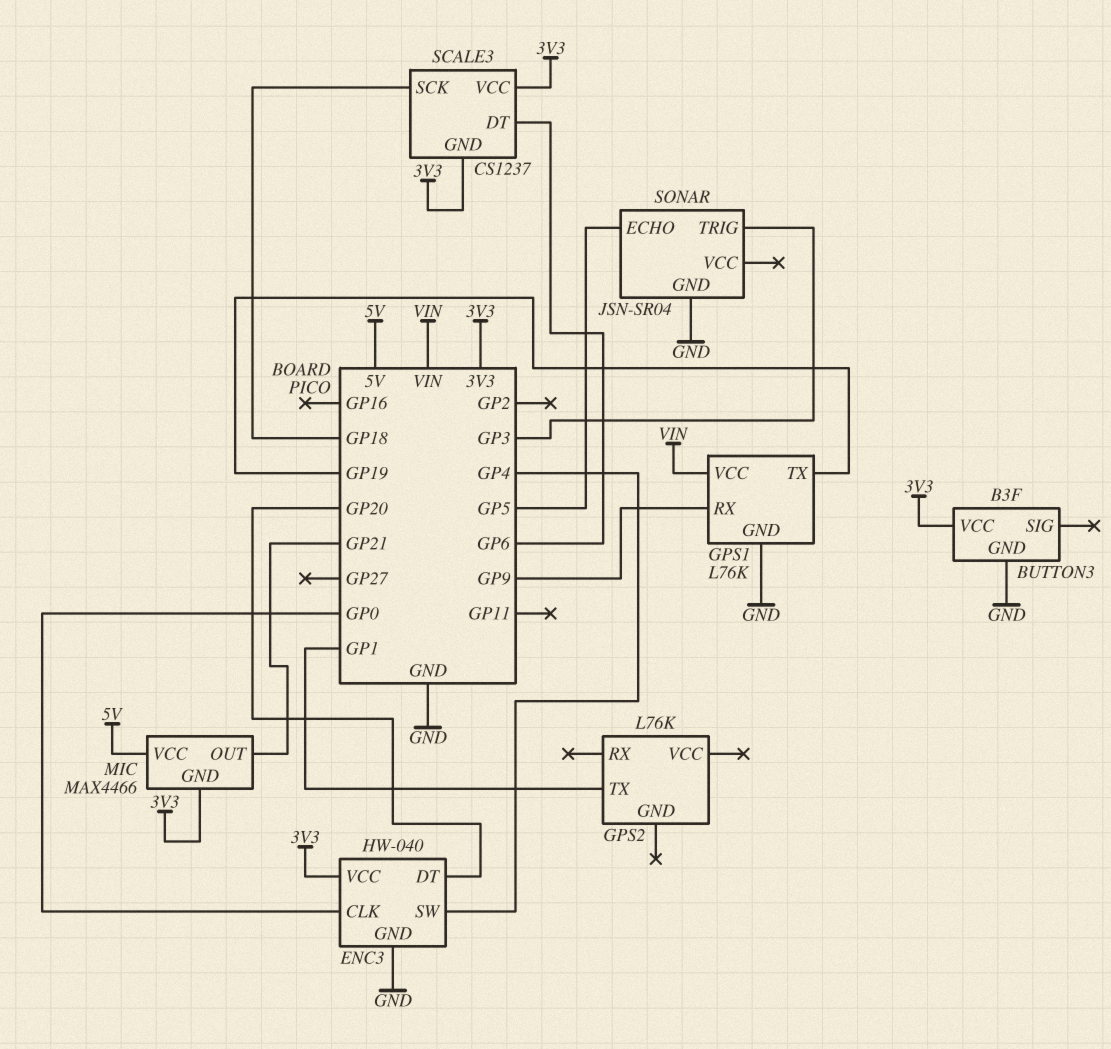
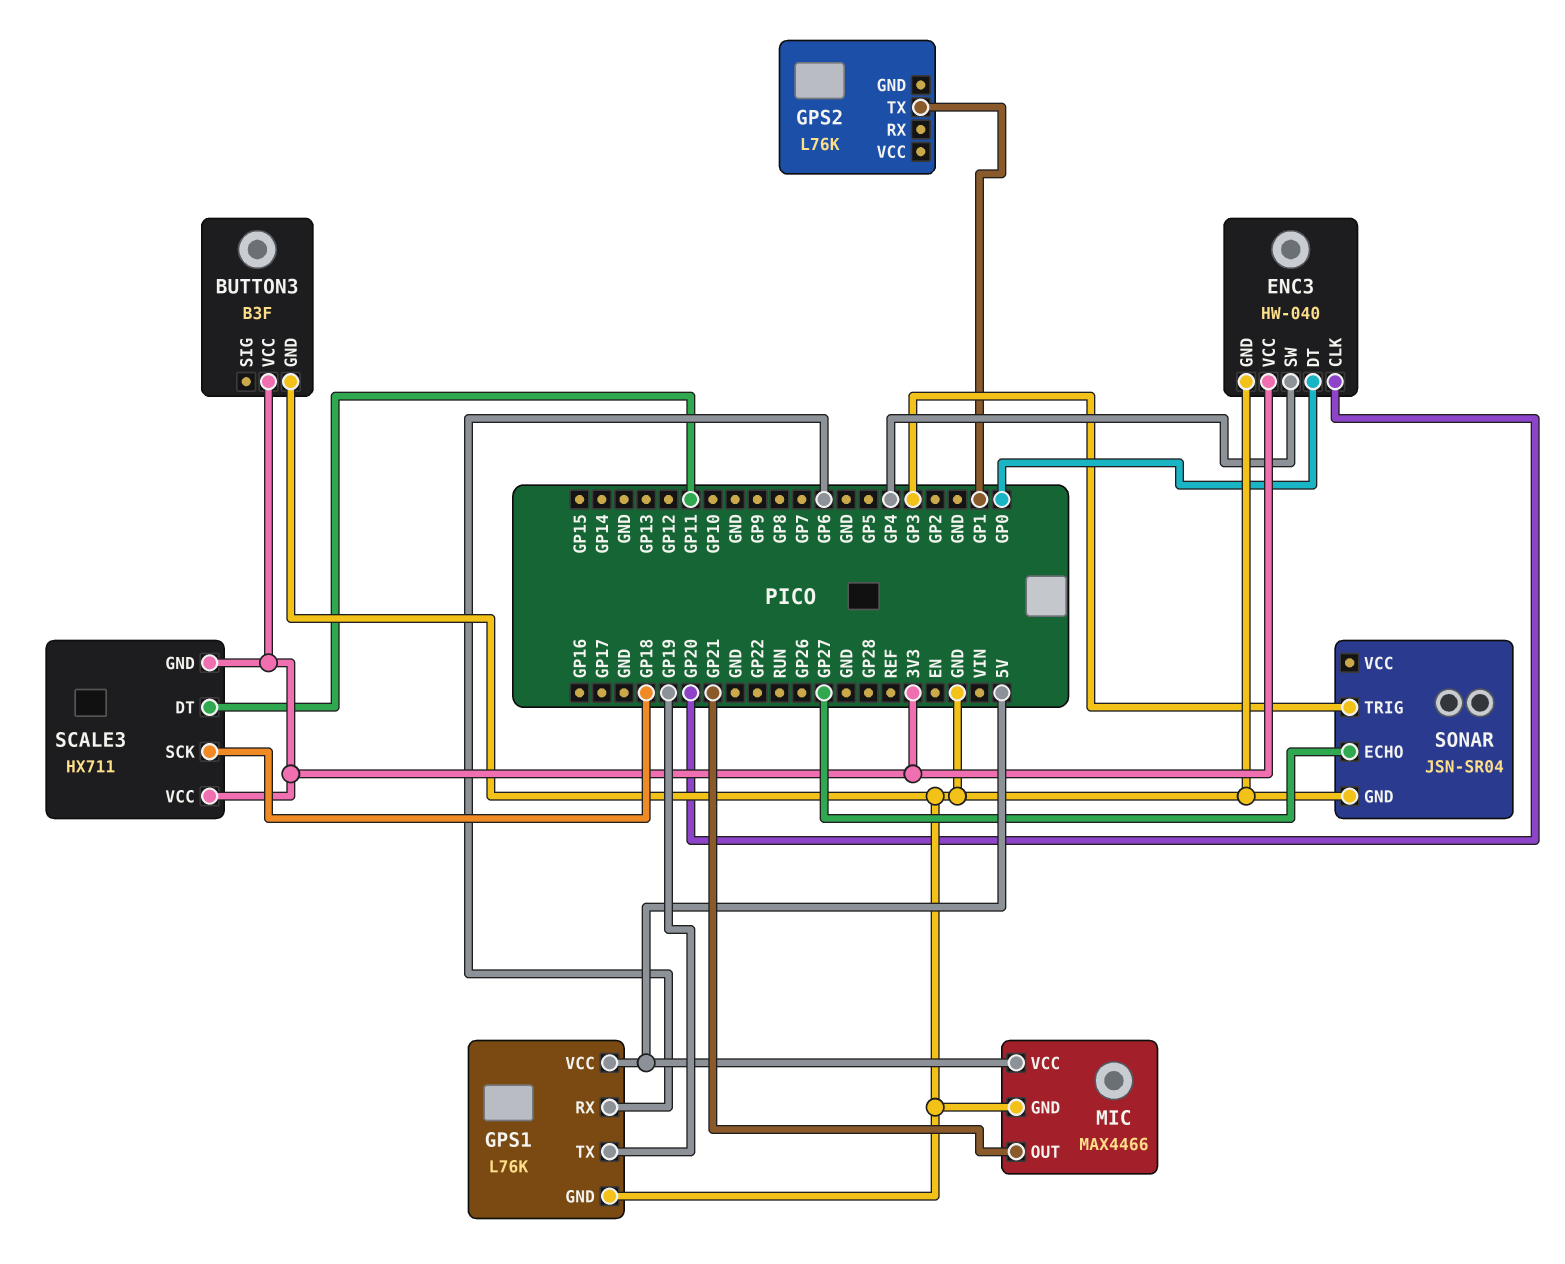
ENC3 pin CLK: GP0 -> GP20
ENC3 pin DT: GP20 -> GP0
GPS1 pin RX: GP9 -> GP6
GPS1 pin VCC: VIN -> 5V
MIC pin GND: 3V3 -> GND
SCALE3: CS1237 -> HX711
SCALE3 pin DT: GP6 -> GP11
SONAR pin ECHO: GP5 -> GP27

